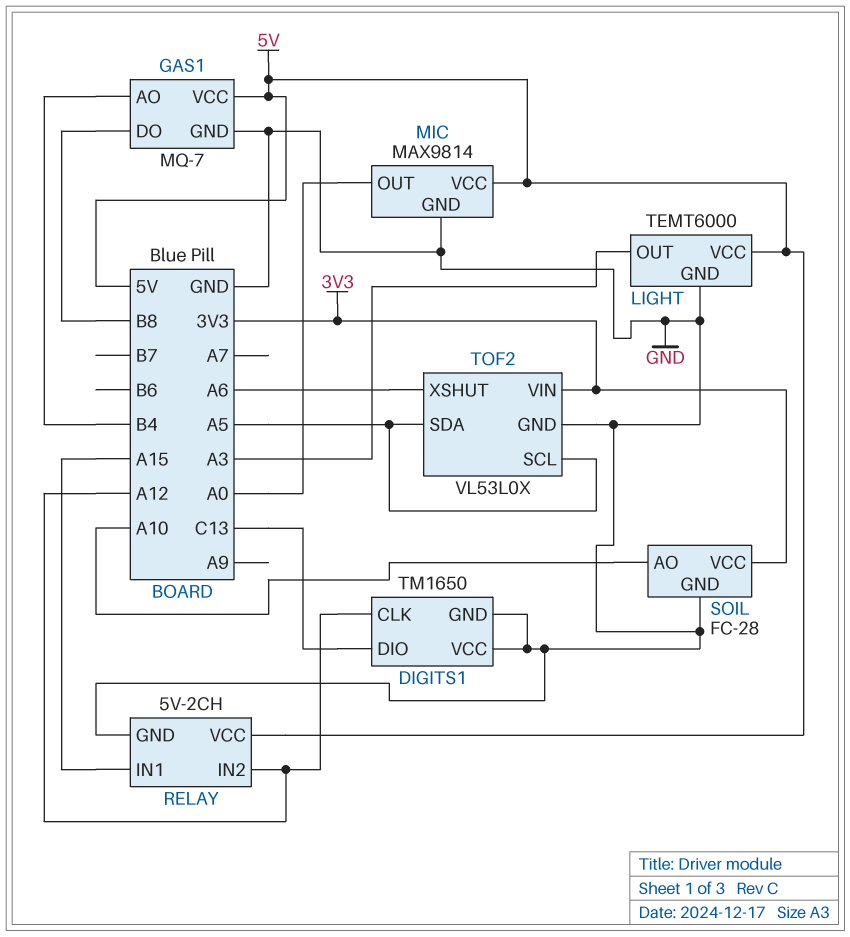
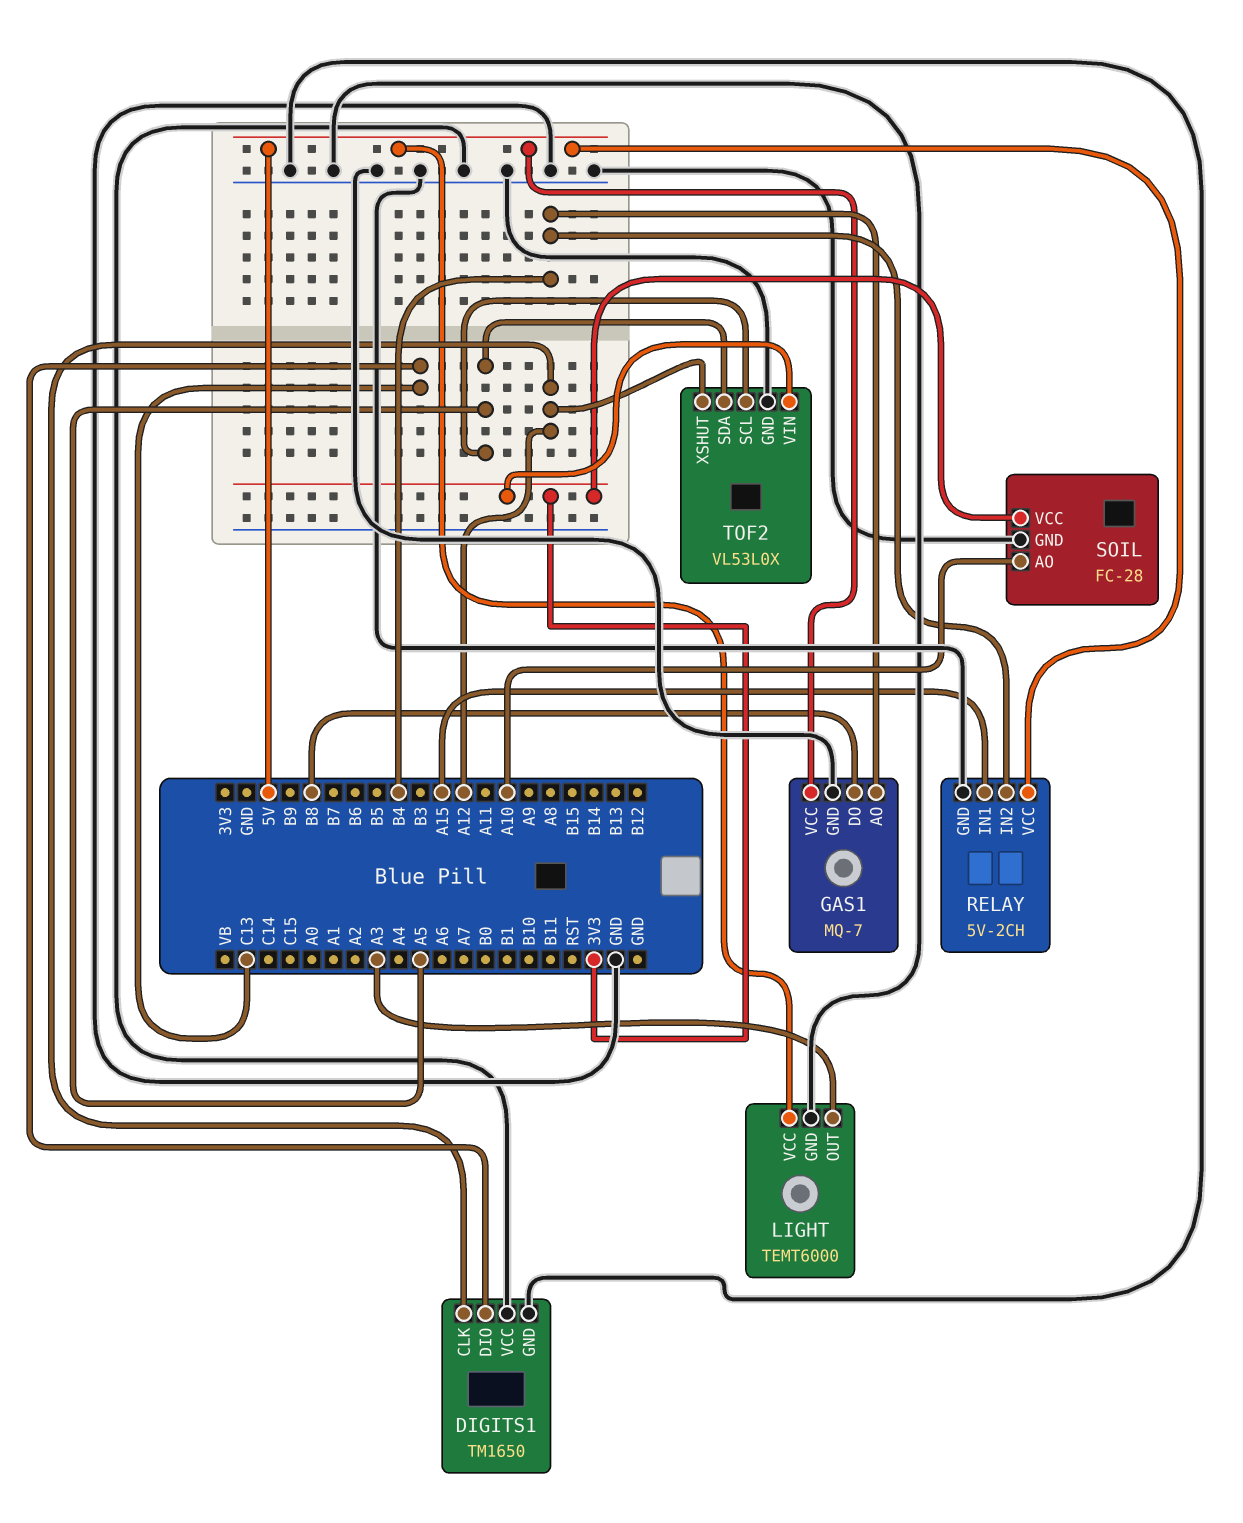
MIC: MAX9814 -> none
MIC pin GND: GND -> none
MIC pin OUT: A0 -> none
MIC pin VCC: 5V -> none
RELAY pin IN2: A12 -> B4
TOF2 pin XSHUT: A6 -> A12

